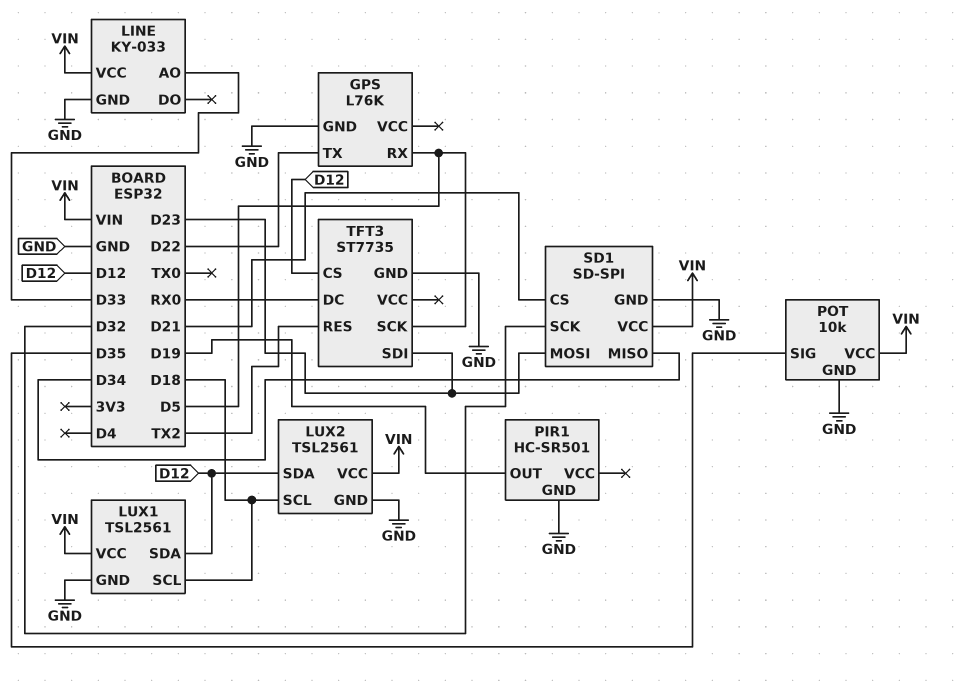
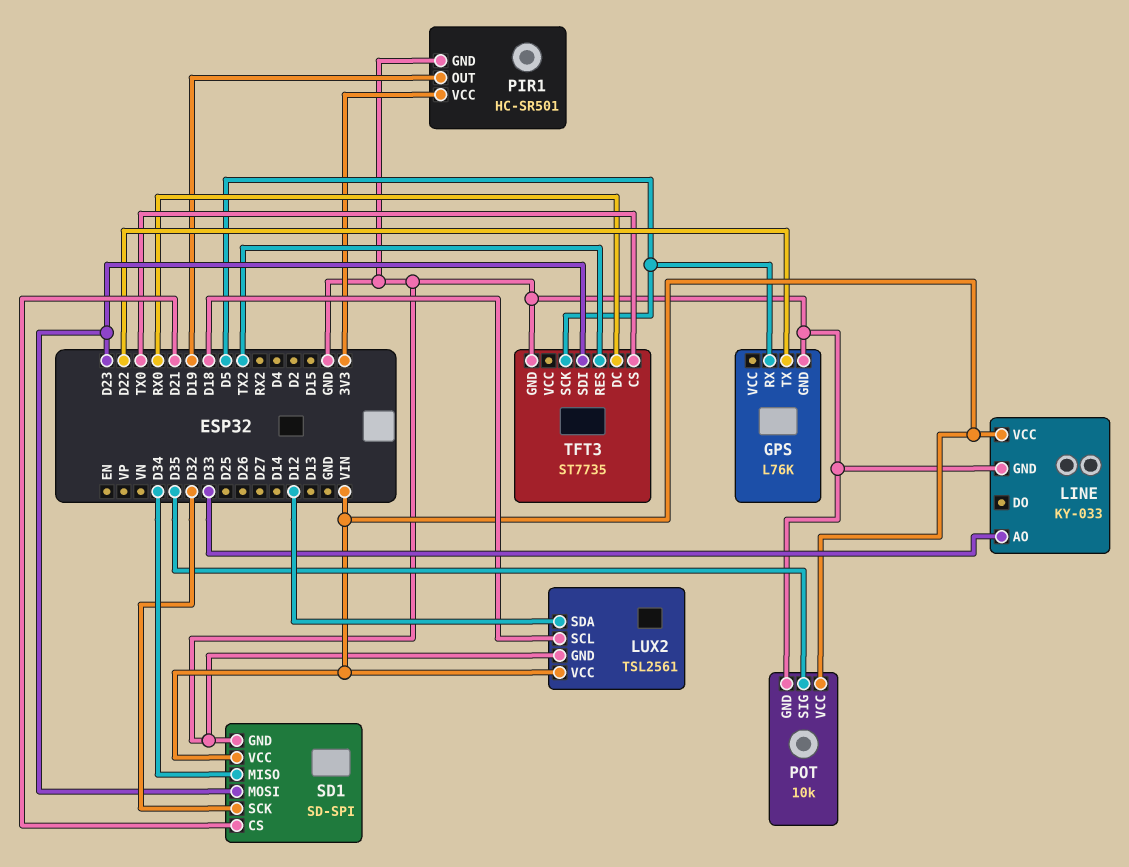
LUX1: TSL2561 -> none
LUX1 pin GND: GND -> none
LUX1 pin SCL: D18 -> none
LUX1 pin SDA: D12 -> none
LUX1 pin VCC: VIN -> none
PIR1 pin VCC: none -> 3V3
TFT3 pin CS: D12 -> TX0

